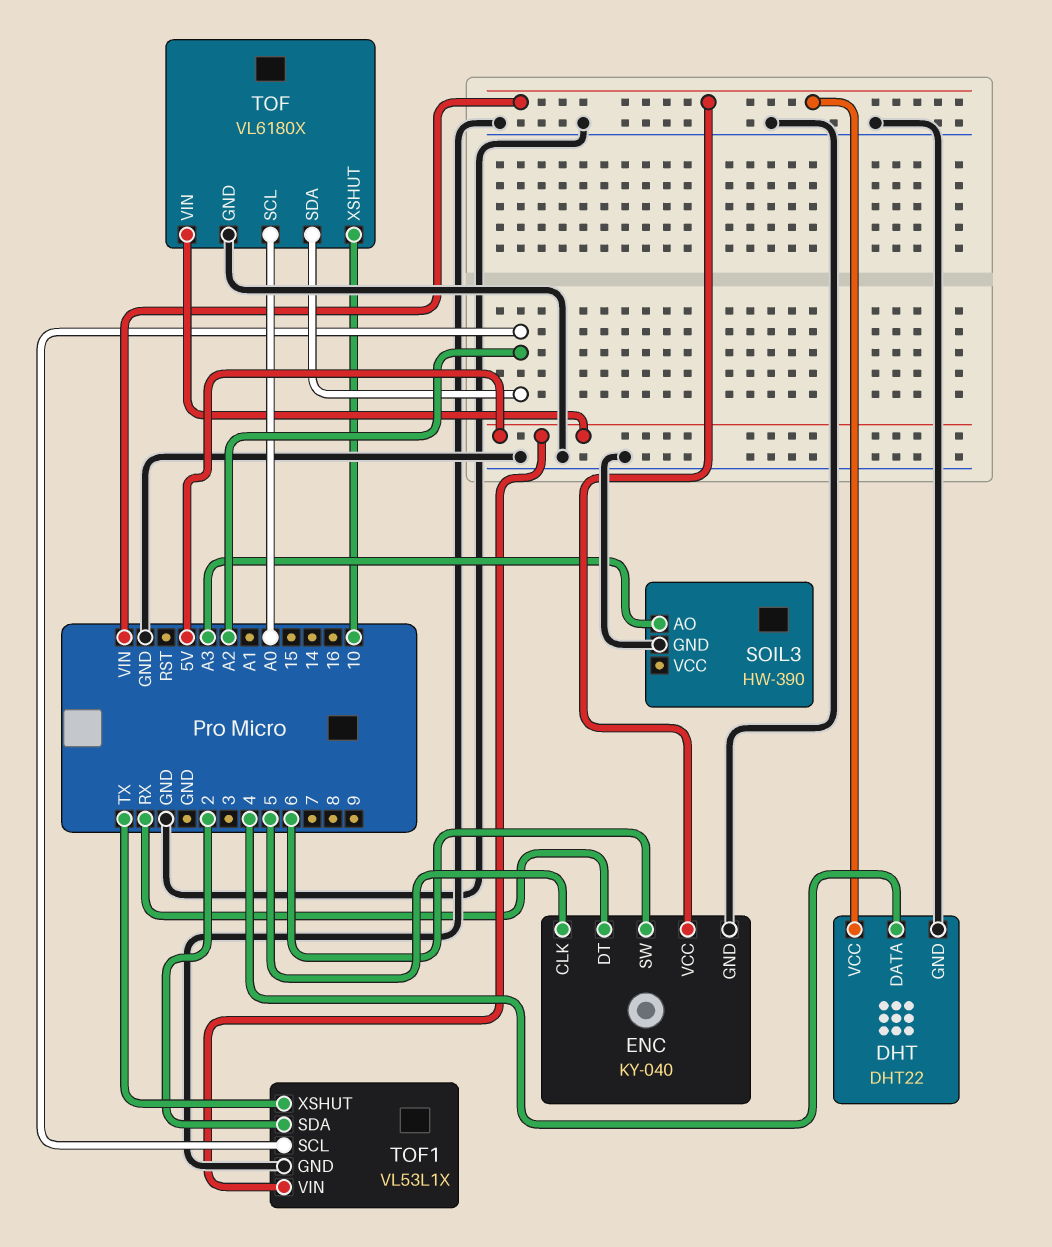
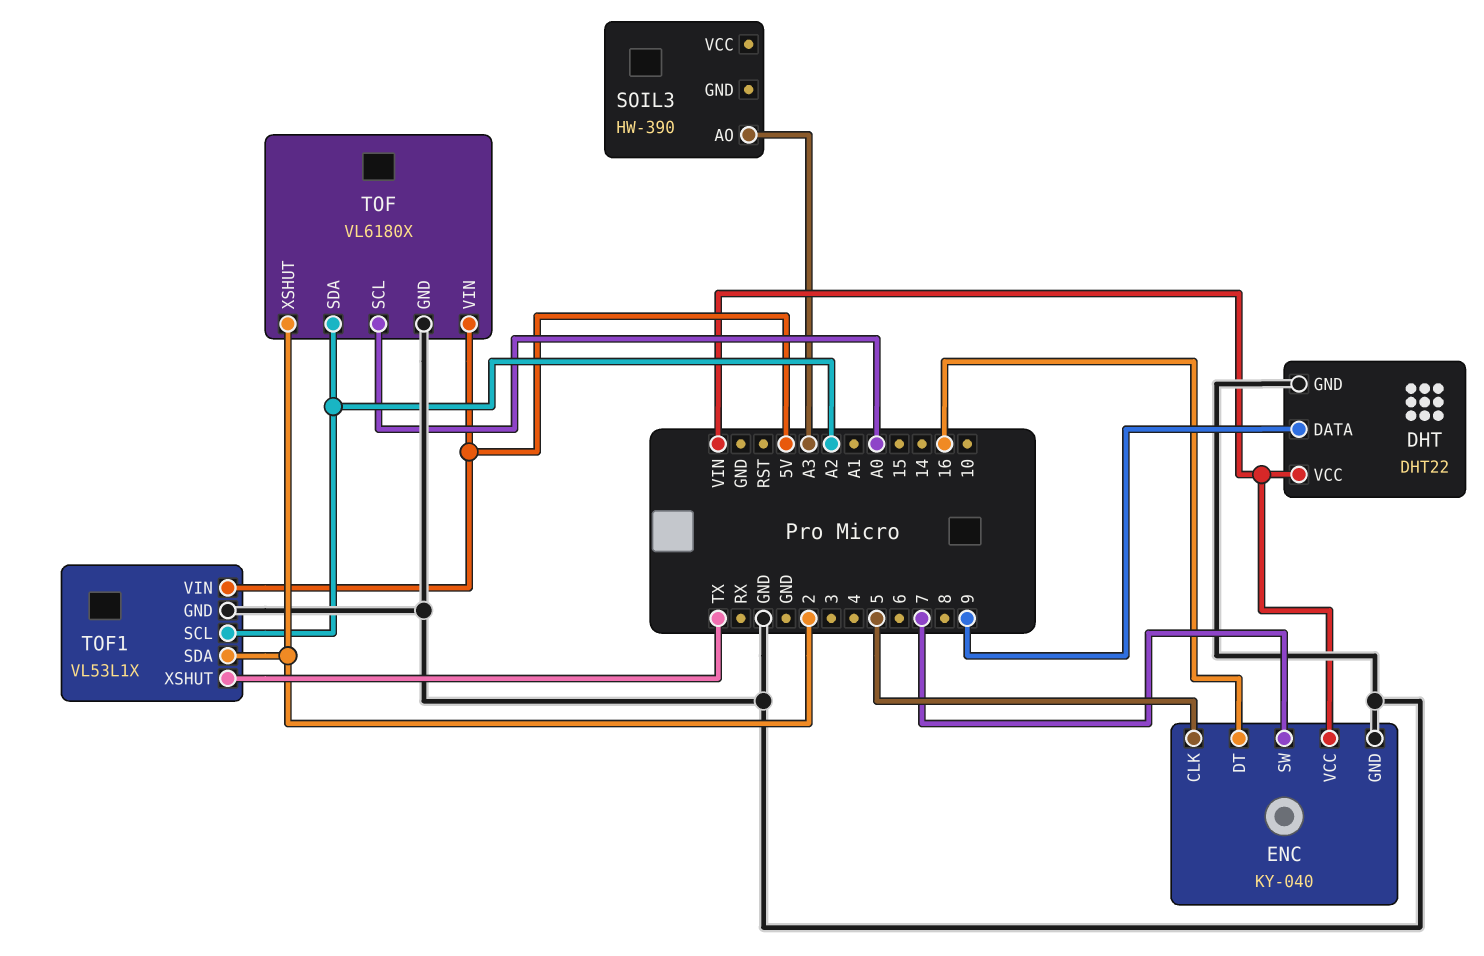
DHT pin DATA: 4 -> 9
ENC pin DT: RX -> 16
ENC pin SW: 6 -> 7
SOIL3 pin GND: GND -> none
TOF pin XSHUT: 10 -> 2

